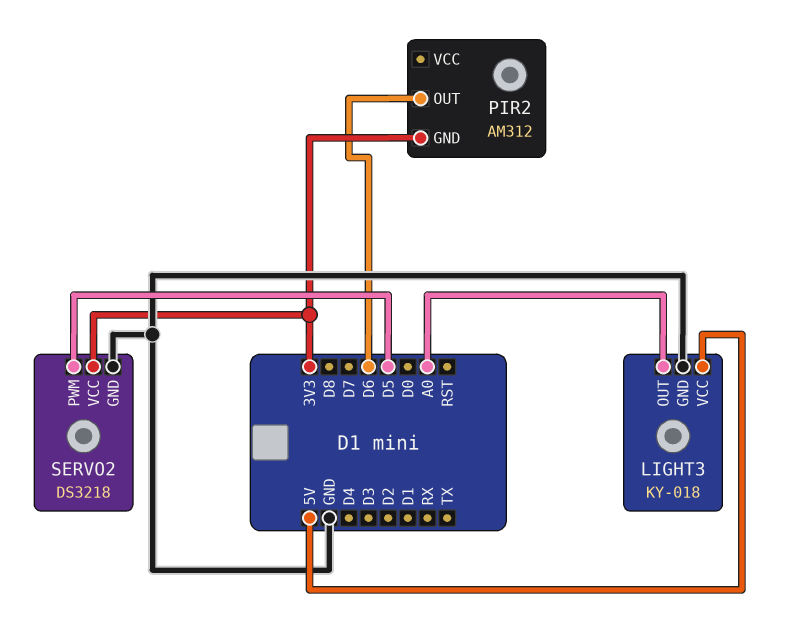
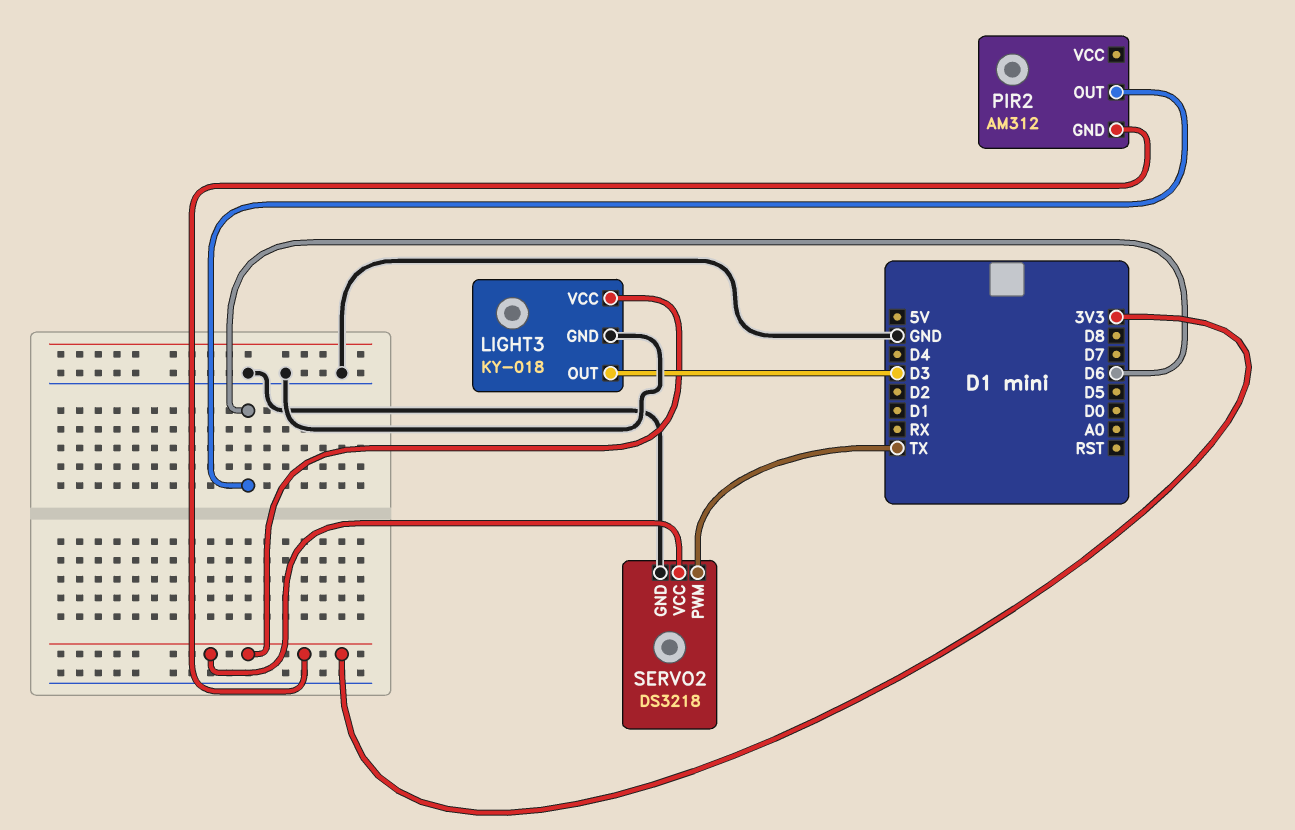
LIGHT3 pin OUT: A0 -> D3
LIGHT3 pin VCC: 5V -> 3V3
SERVO2 pin PWM: D5 -> TX

